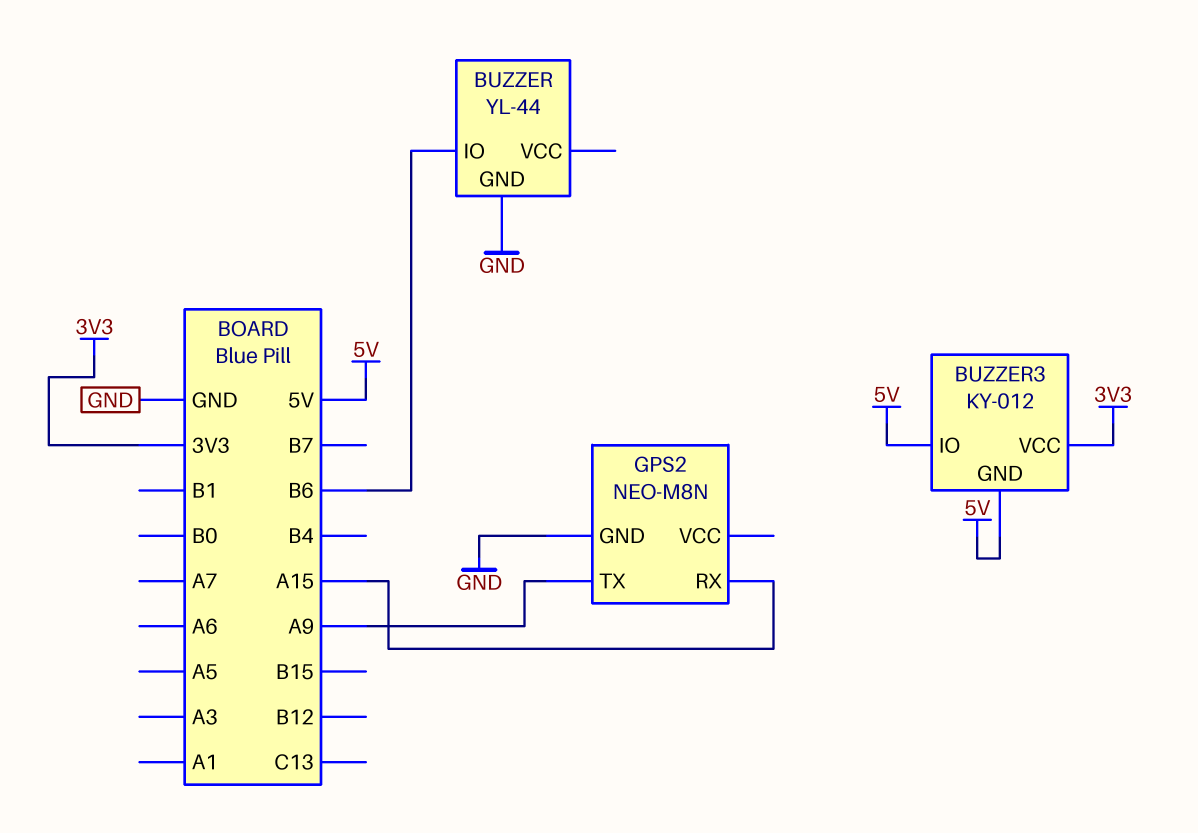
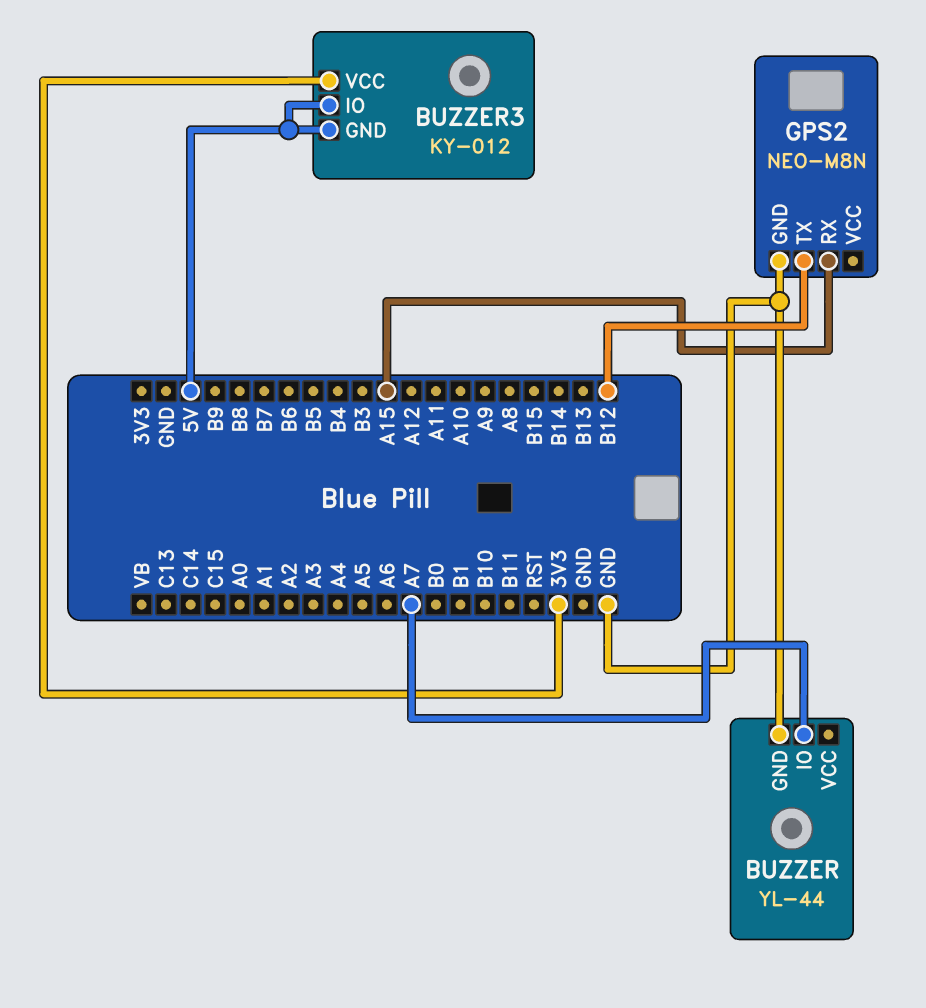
BUZZER pin IO: B6 -> A7
GPS2 pin TX: A9 -> B12

